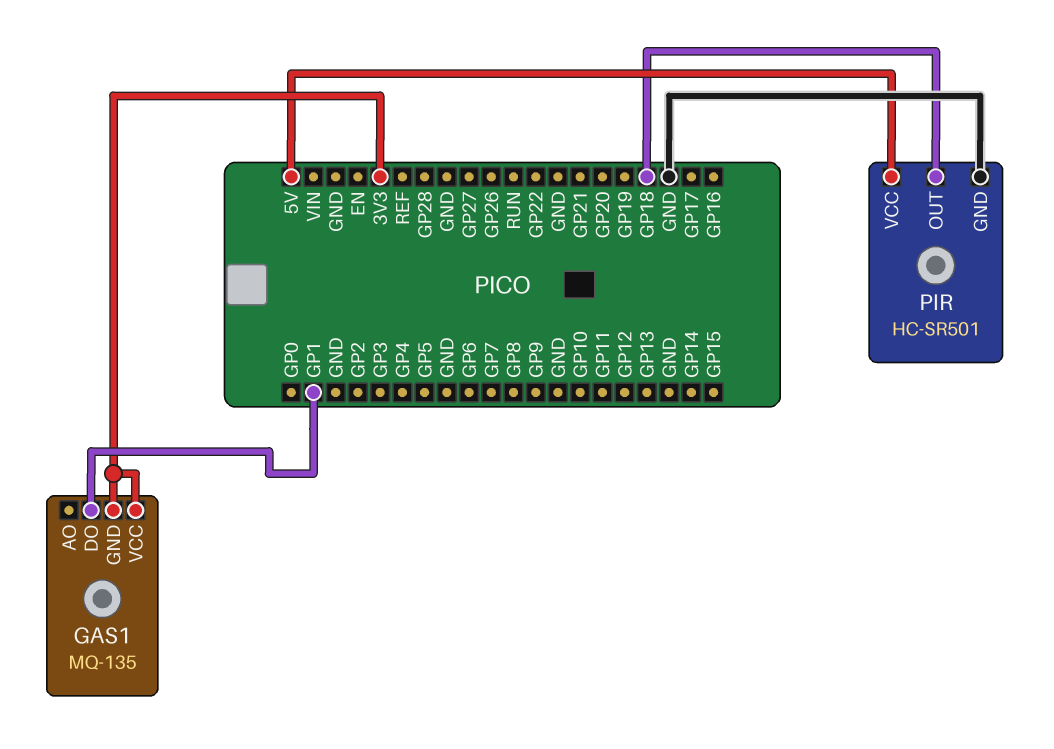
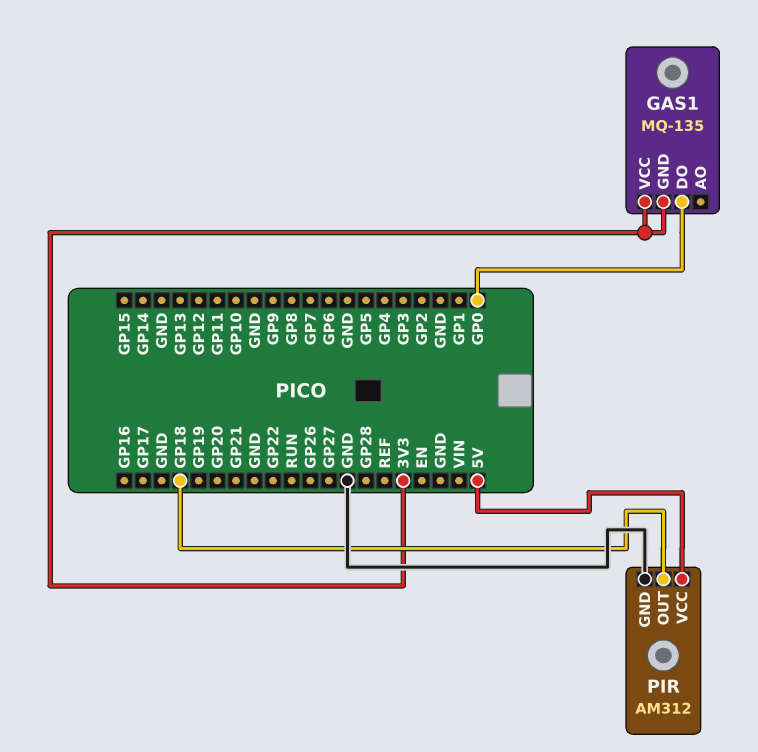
GAS1 pin DO: GP1 -> GP0
PIR: HC-SR501 -> AM312

